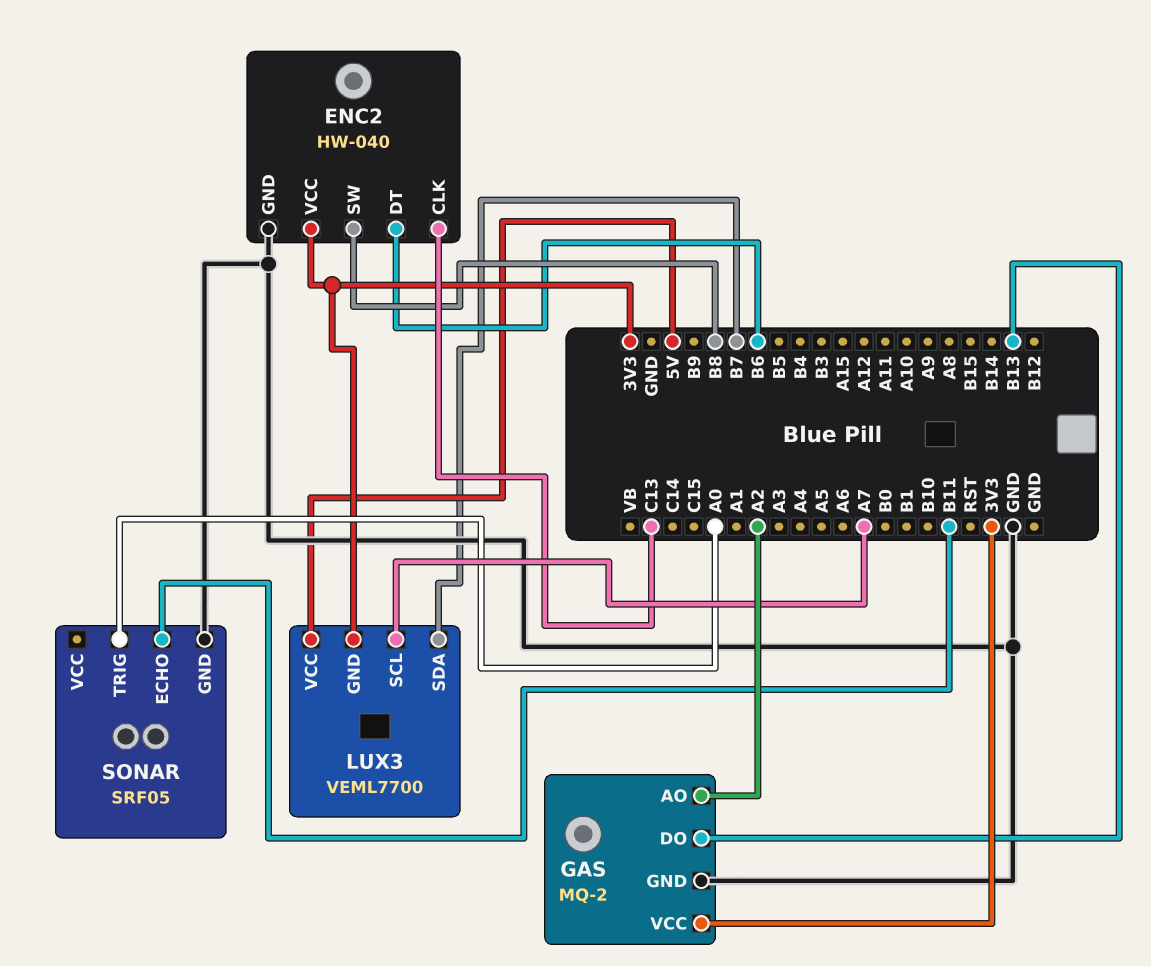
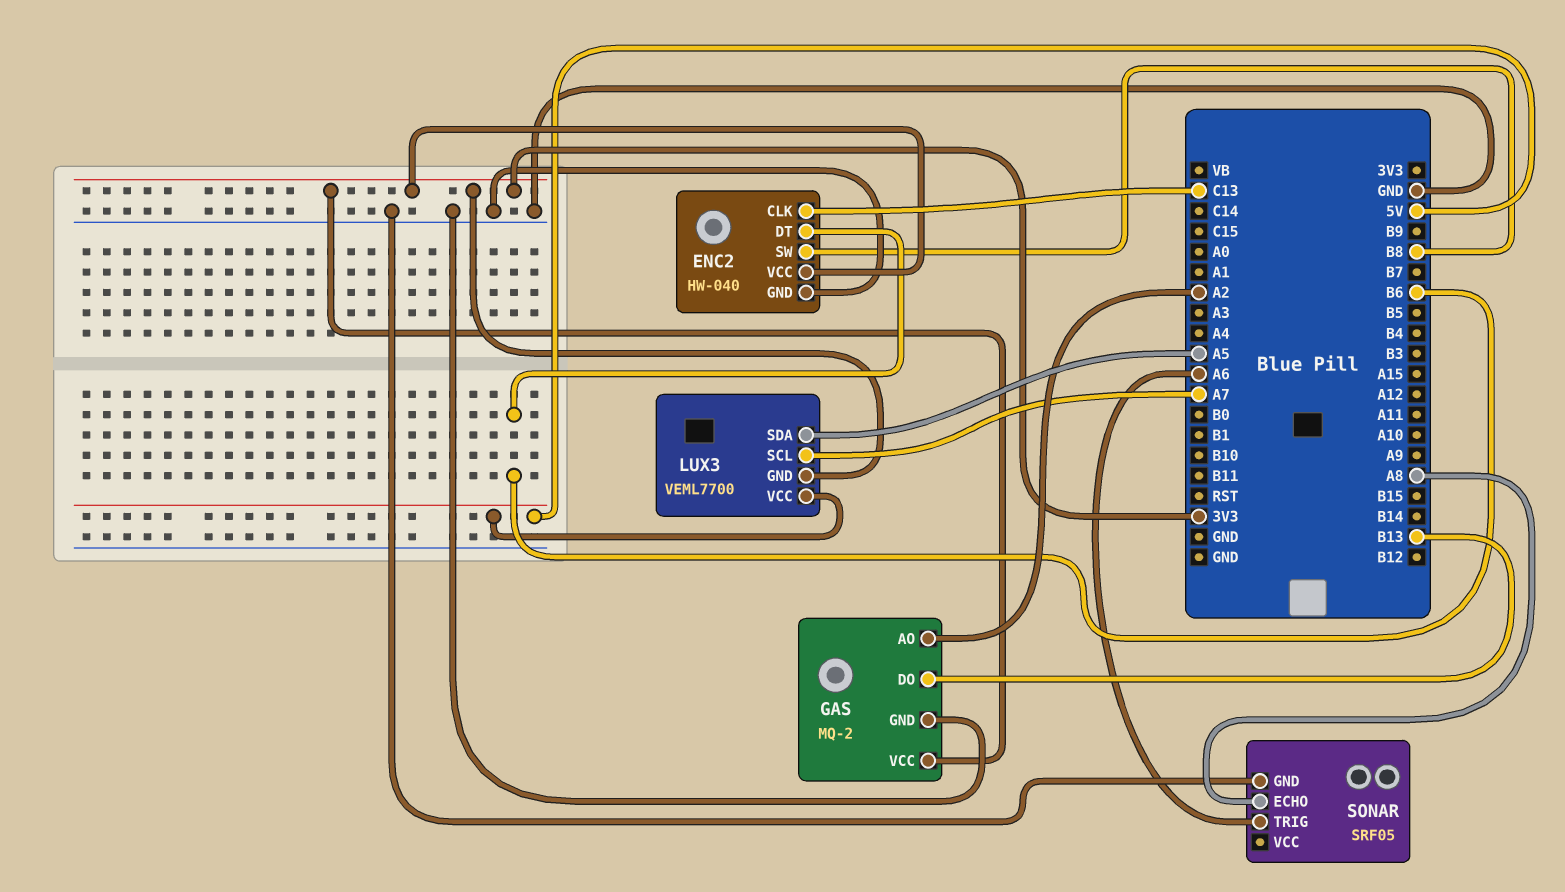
LUX3 pin SDA: B7 -> A5
SONAR pin ECHO: B11 -> A8
SONAR pin TRIG: A0 -> A6

